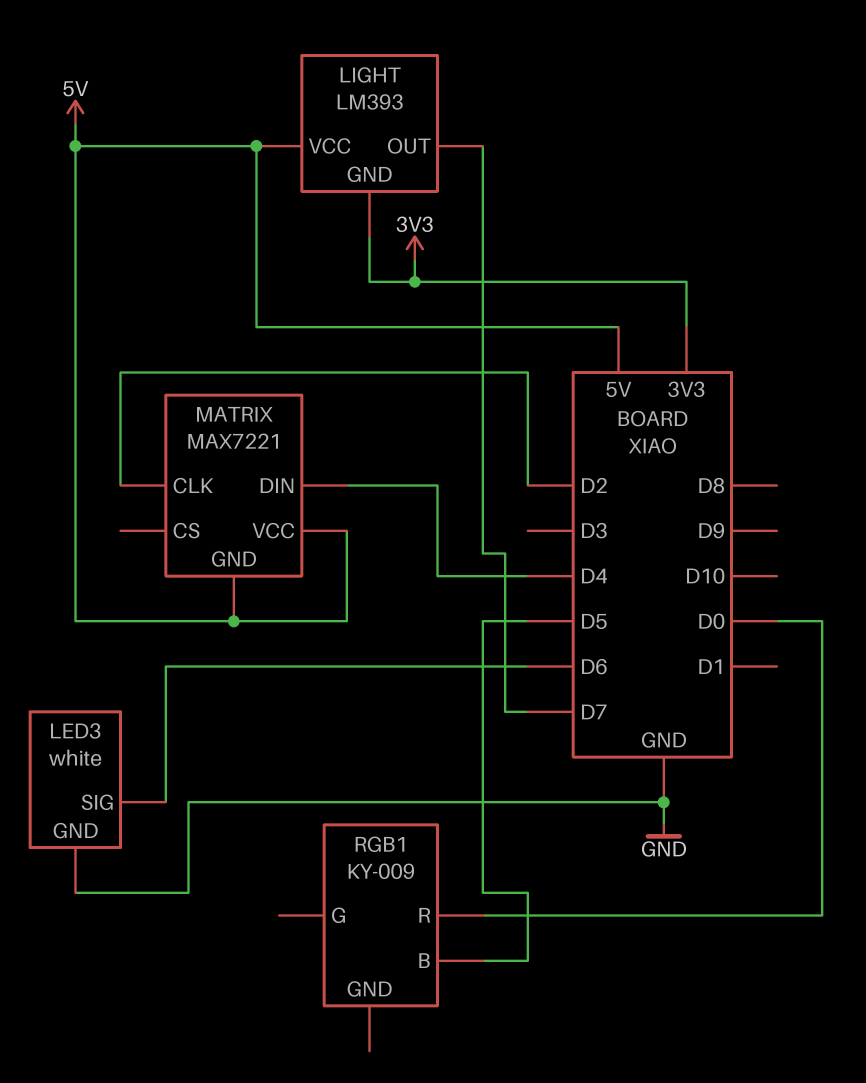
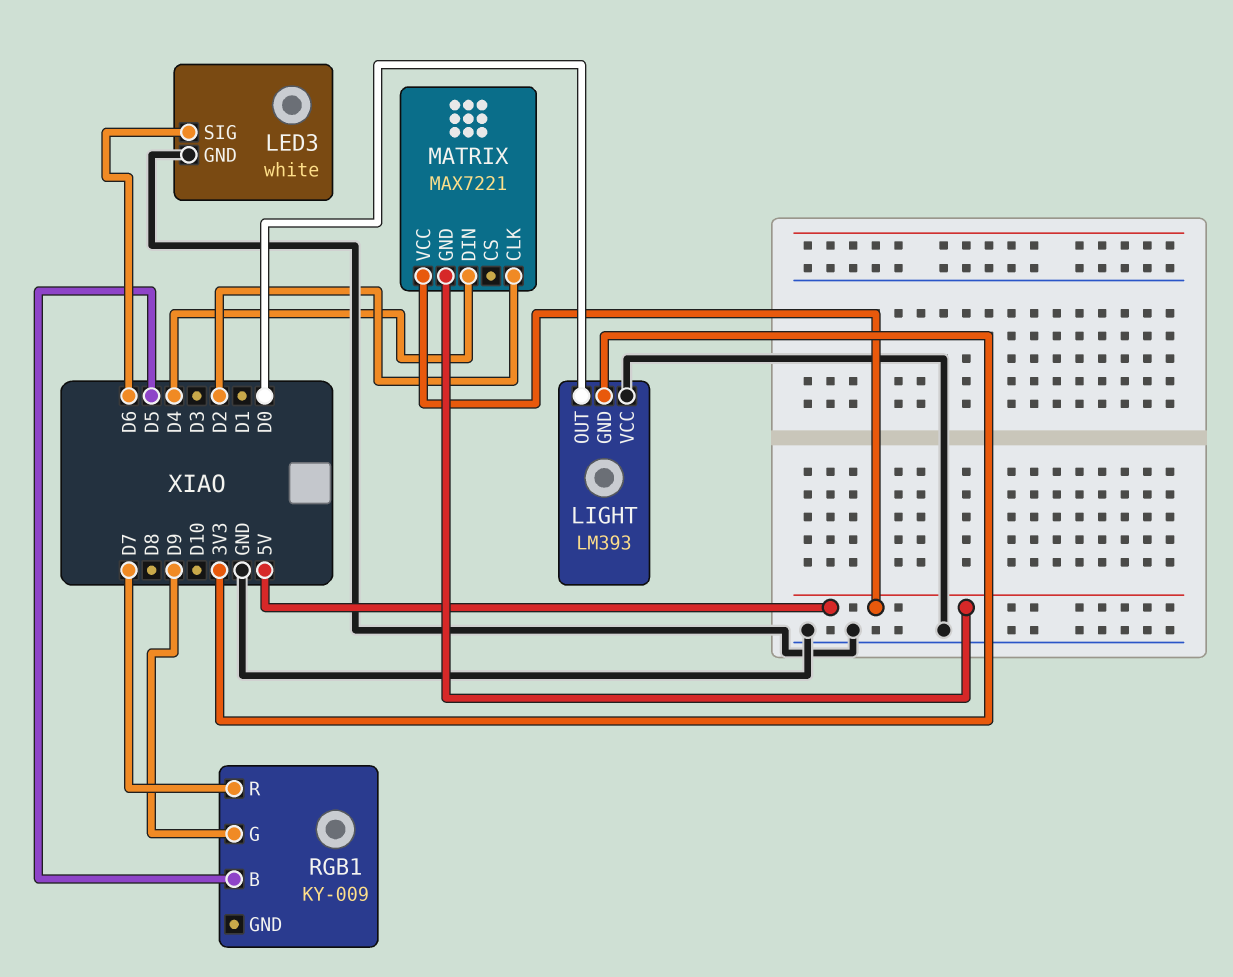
LIGHT pin OUT: D7 -> D0
LIGHT pin VCC: 5V -> GND
RGB1 pin G: none -> D9
RGB1 pin R: D0 -> D7

